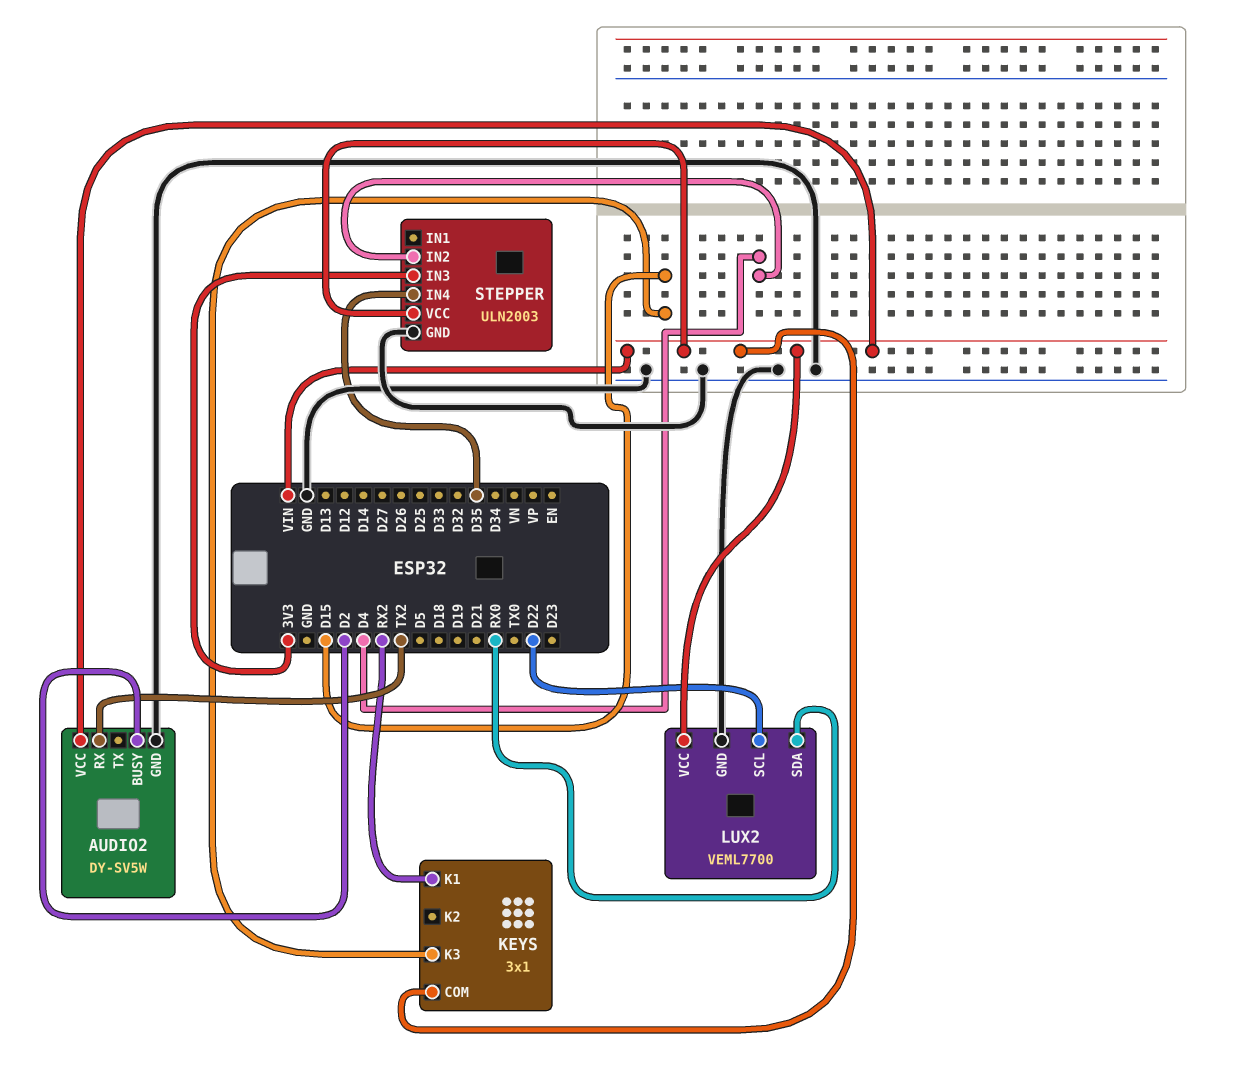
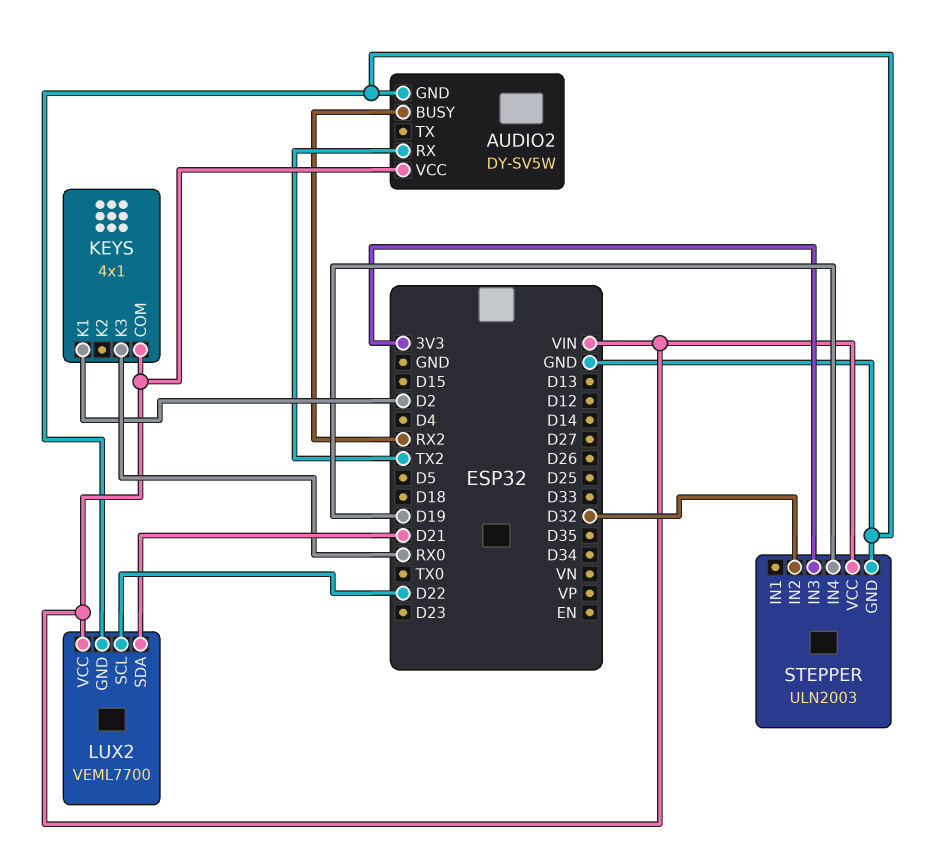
AUDIO2 pin BUSY: D2 -> RX2
KEYS: 3x1 -> 4x1
KEYS pin K1: RX2 -> D2
KEYS pin K3: D15 -> RX0
LUX2 pin SDA: RX0 -> D21
STEPPER pin IN2: D4 -> D32
STEPPER pin IN4: D35 -> D19

